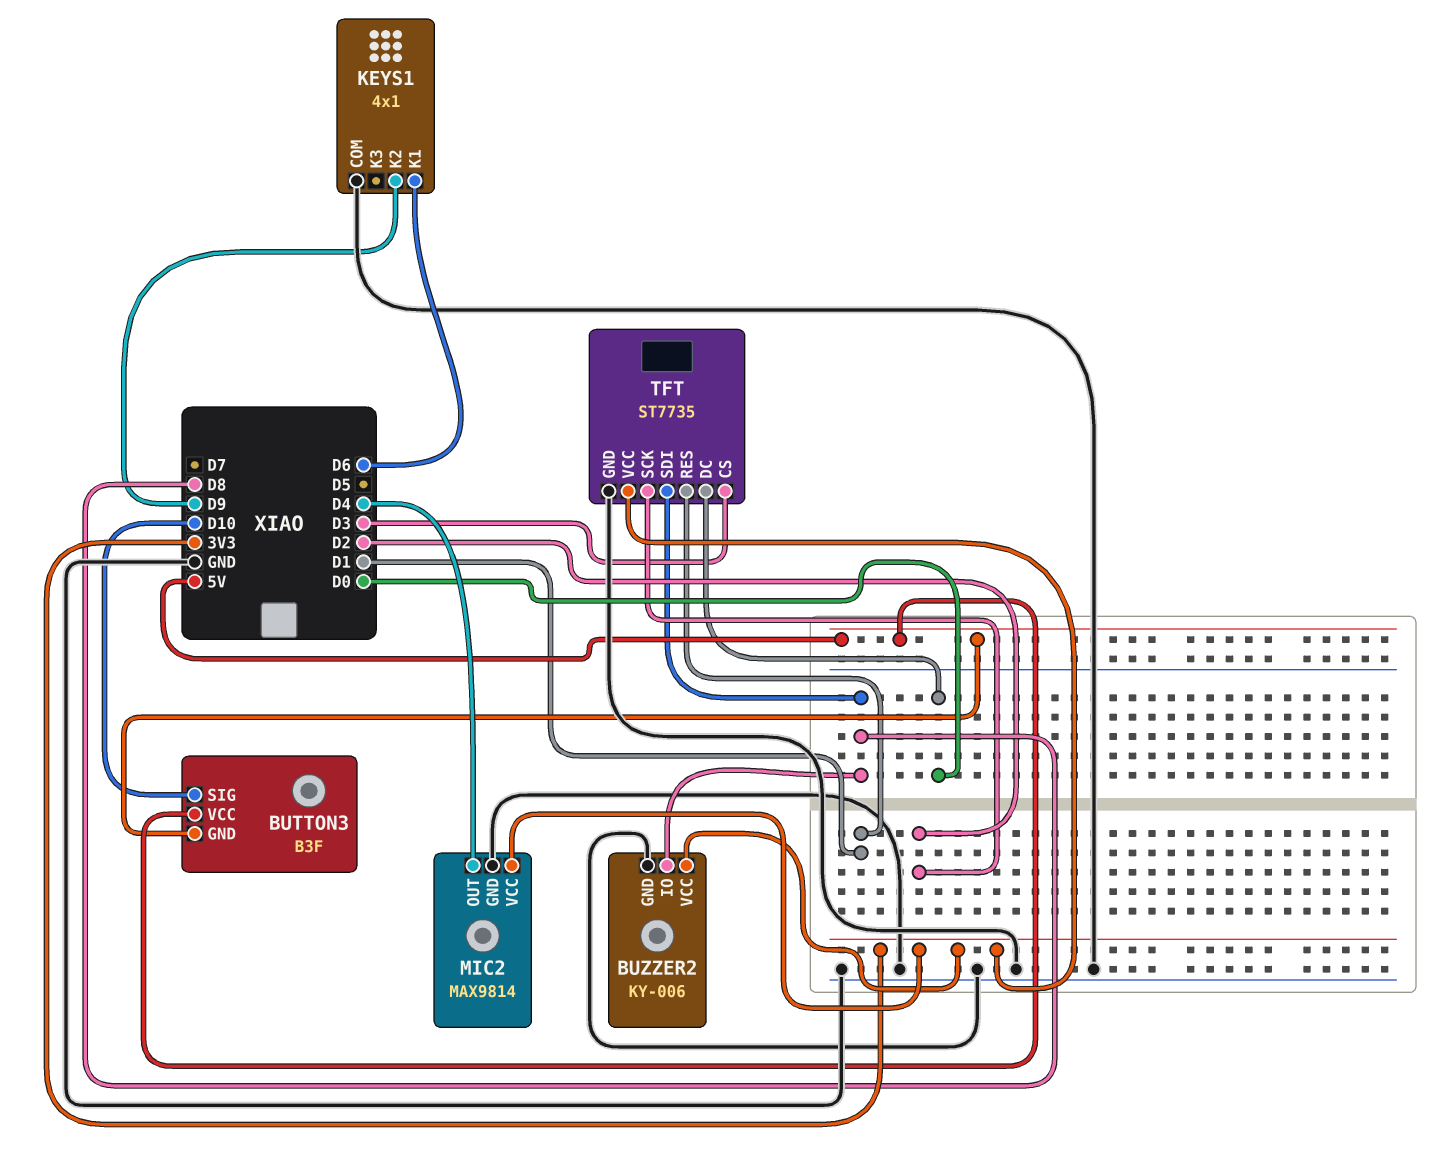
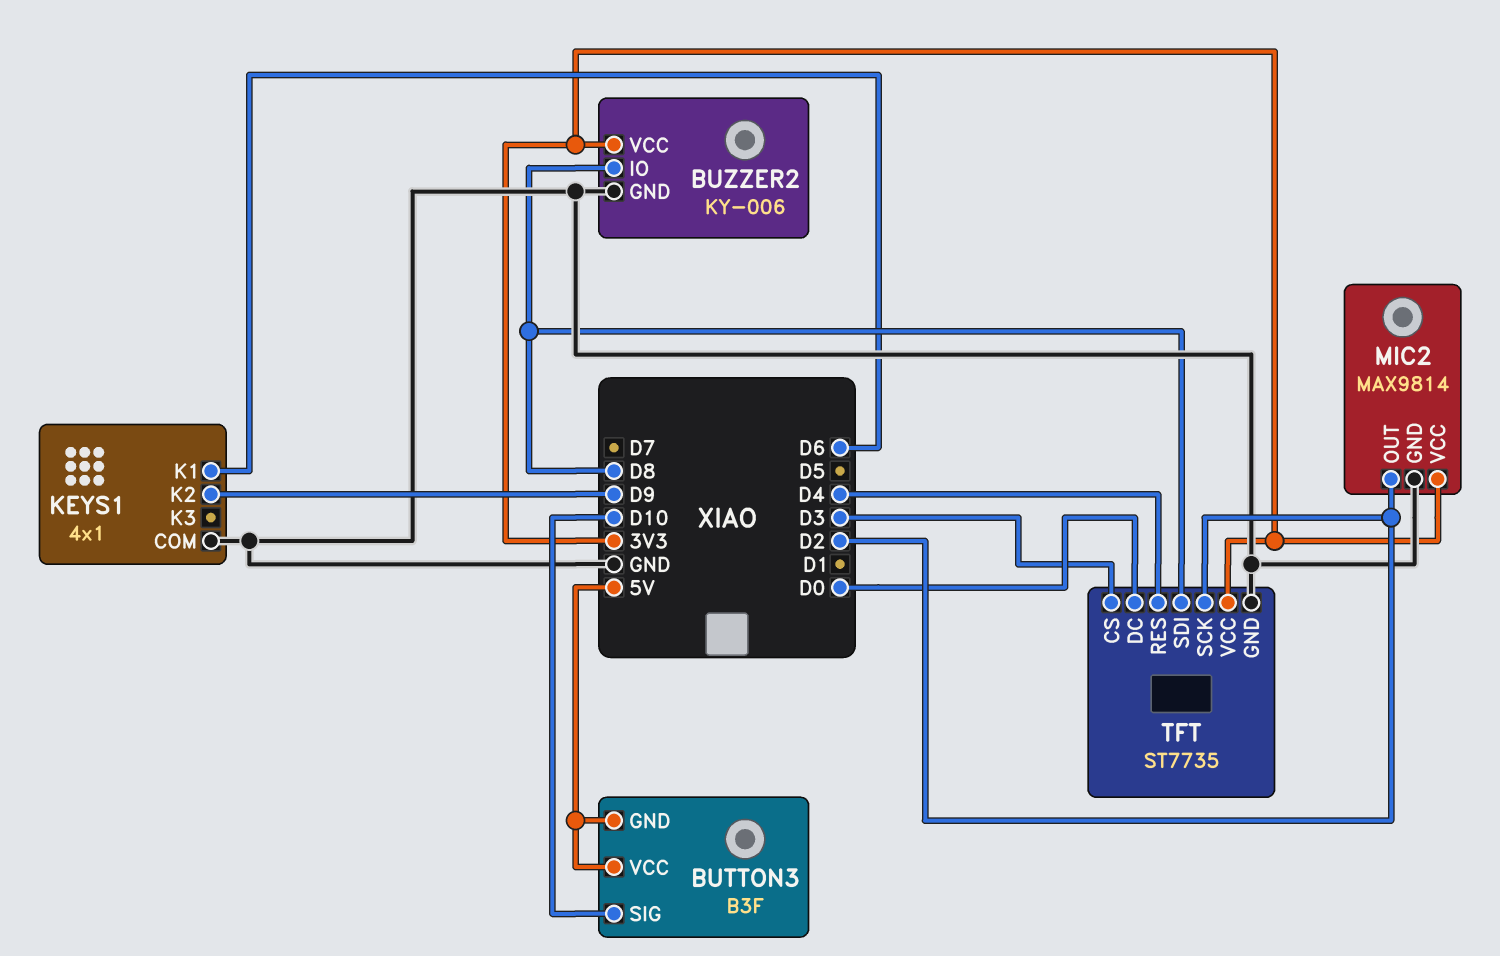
MIC2 pin OUT: D4 -> D2
TFT pin RES: D1 -> D4

